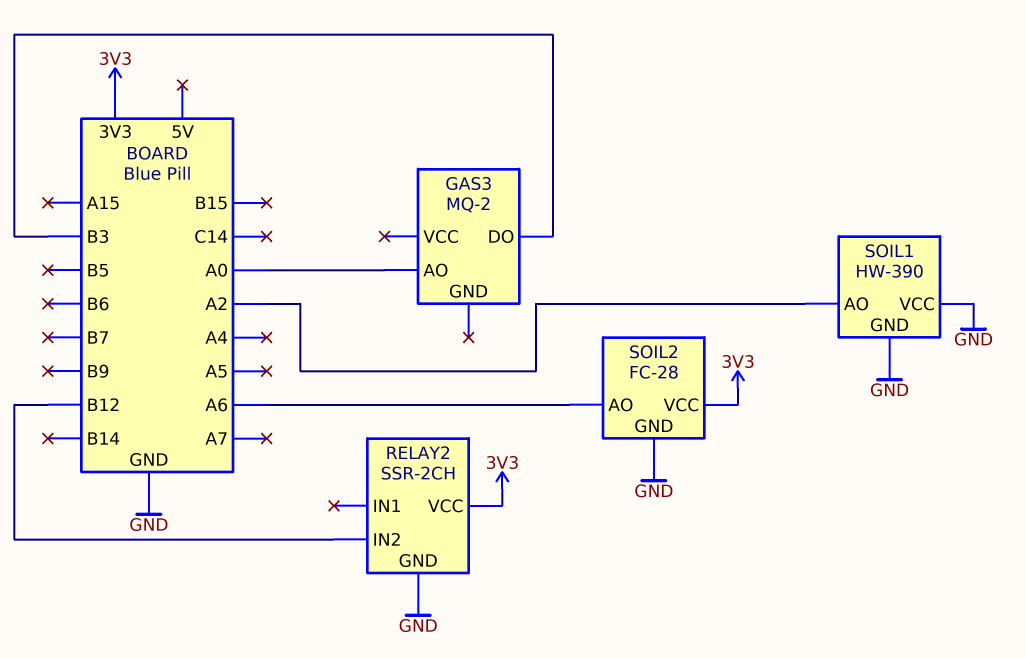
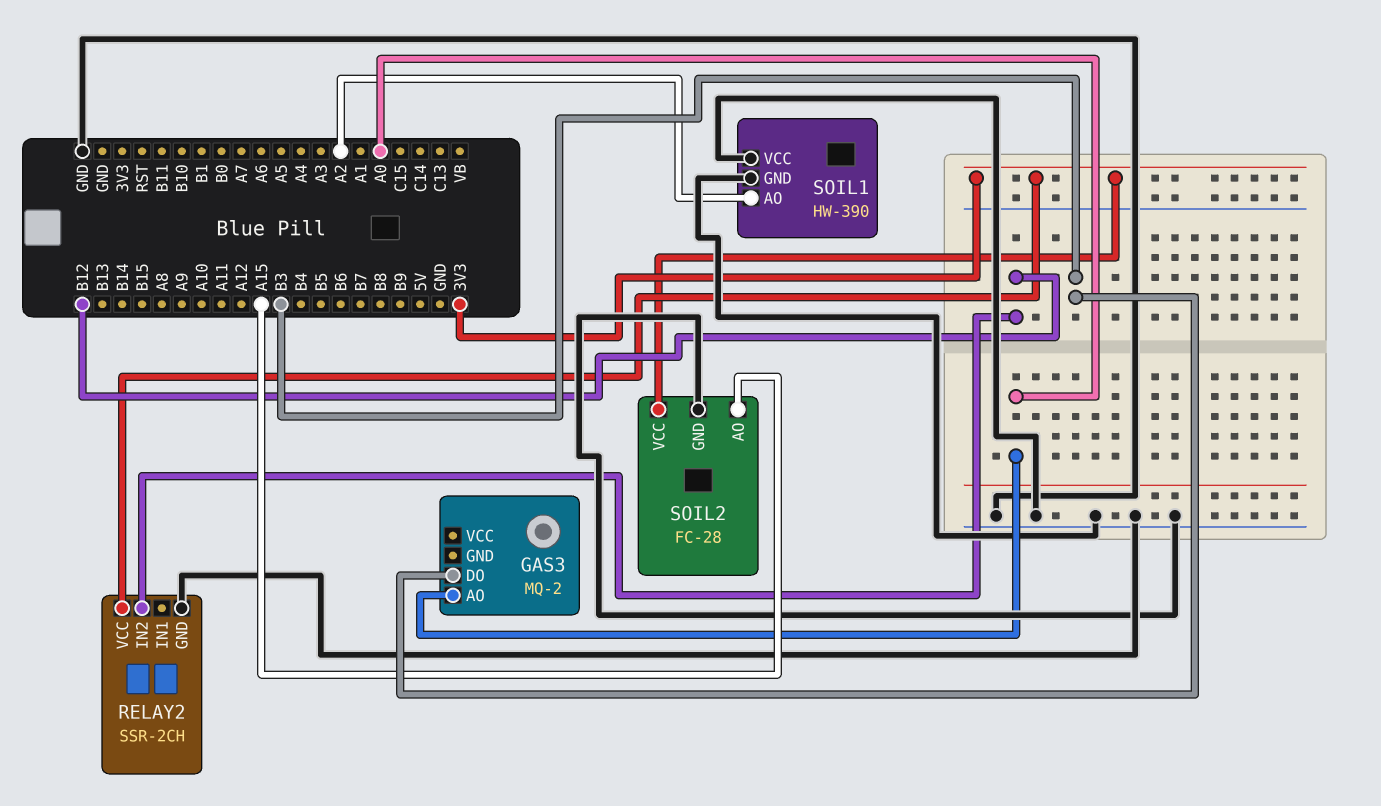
SOIL2 pin AO: A6 -> A15

